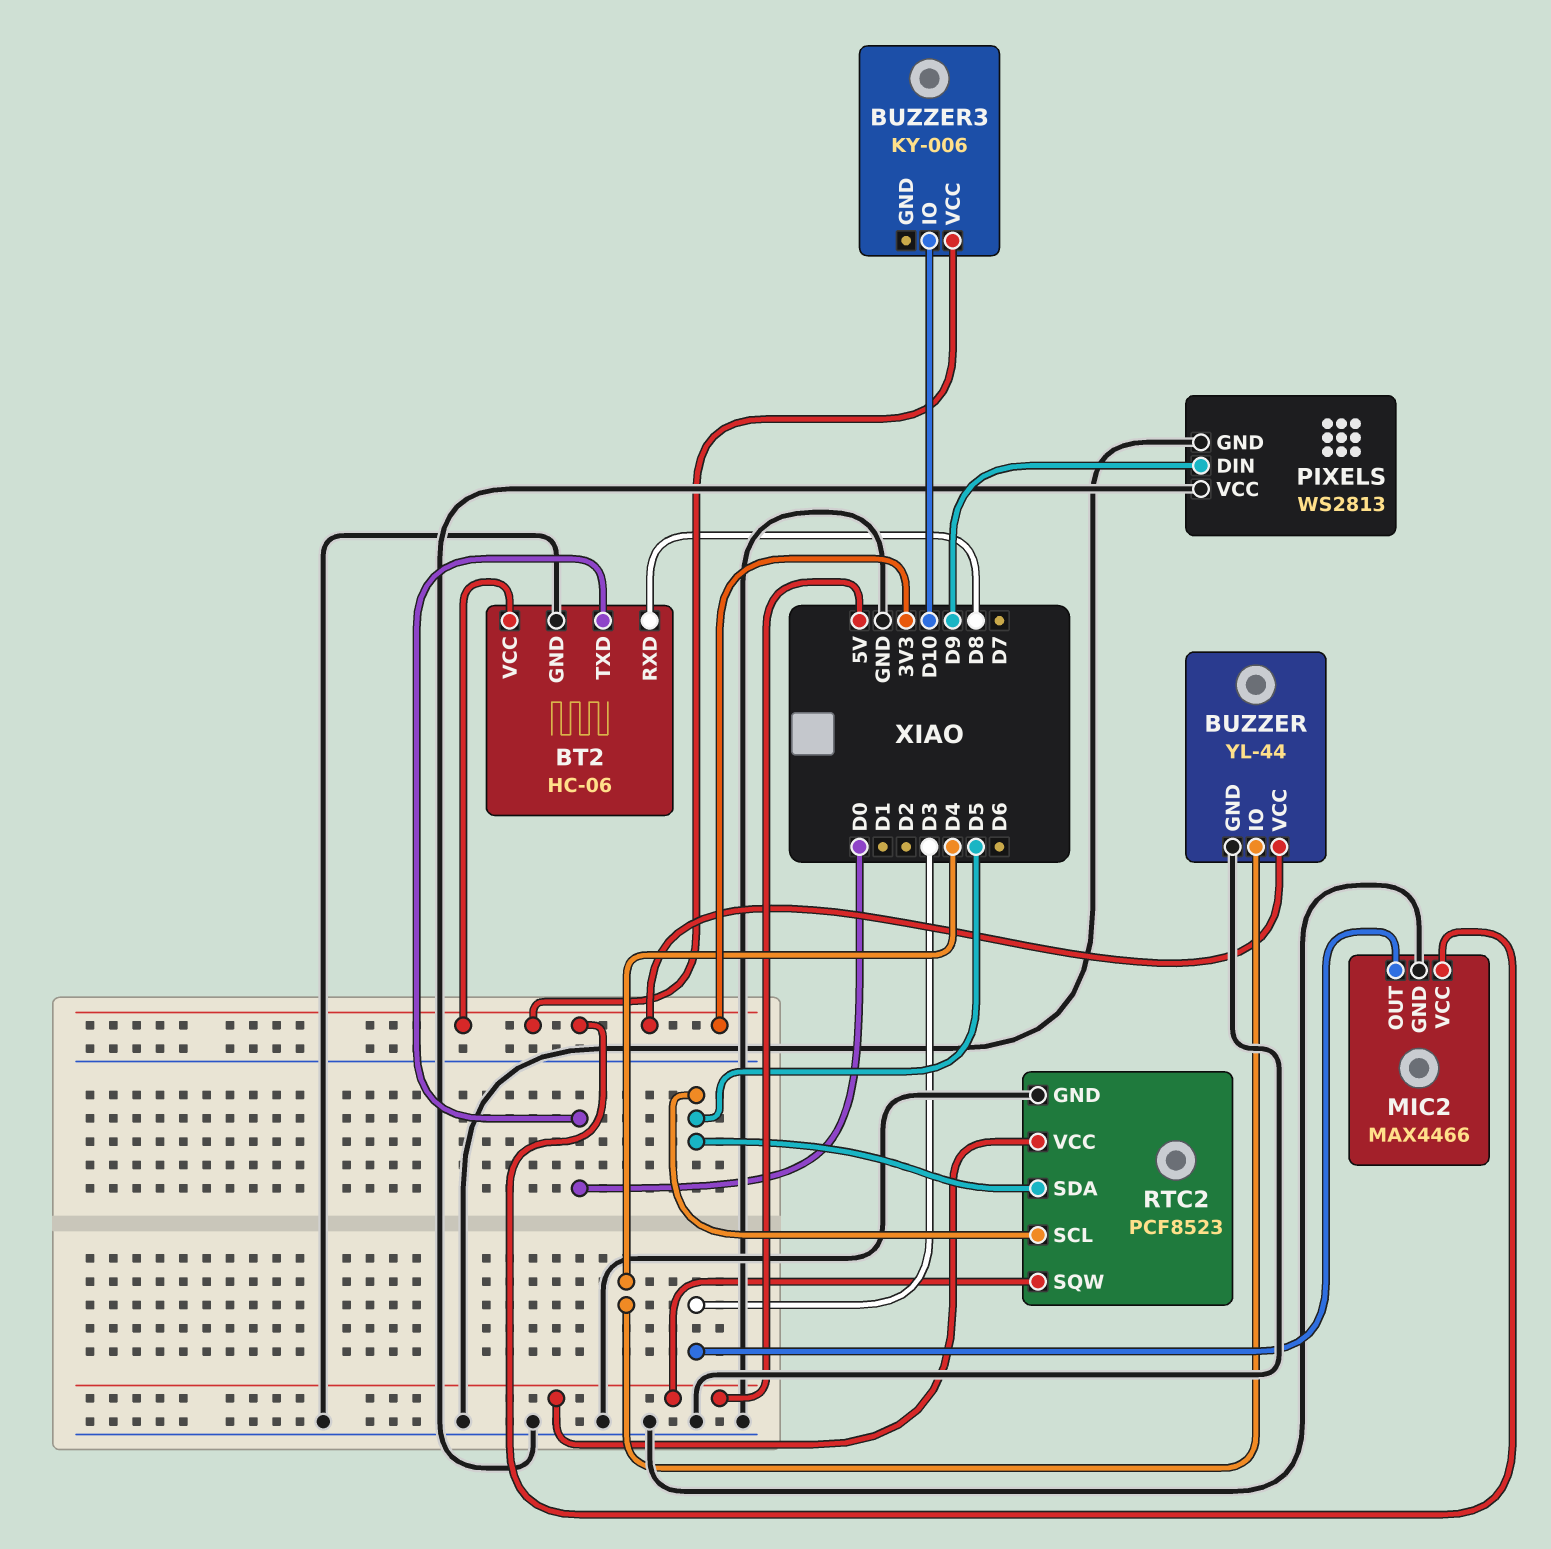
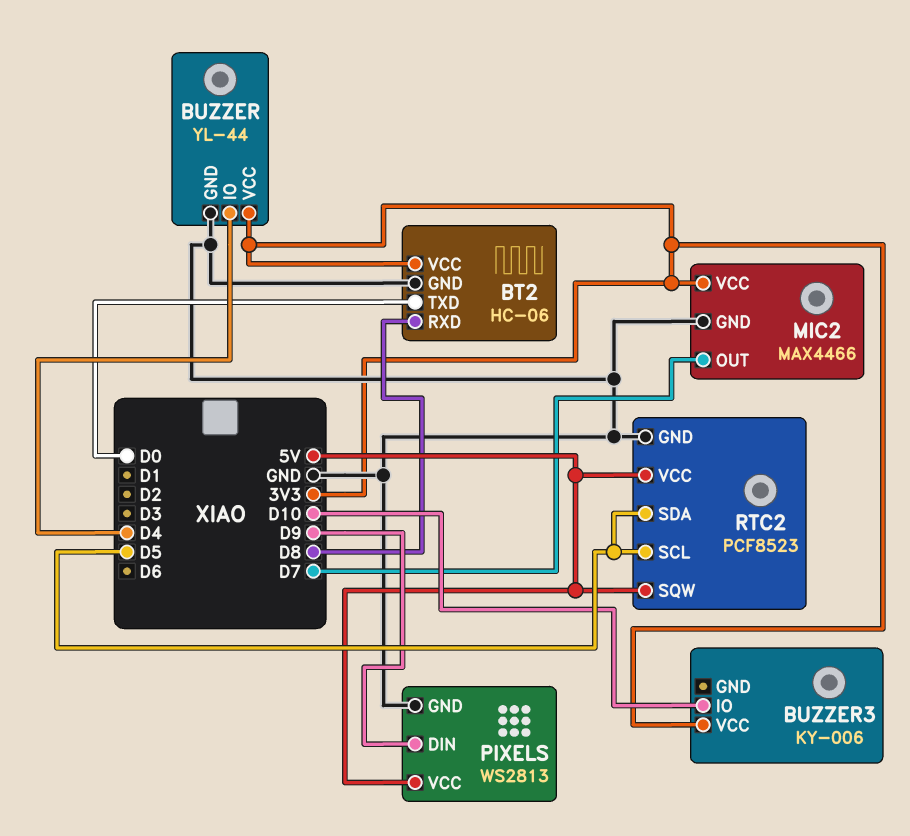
MIC2 pin OUT: D3 -> D7
PIXELS pin VCC: GND -> 5V

